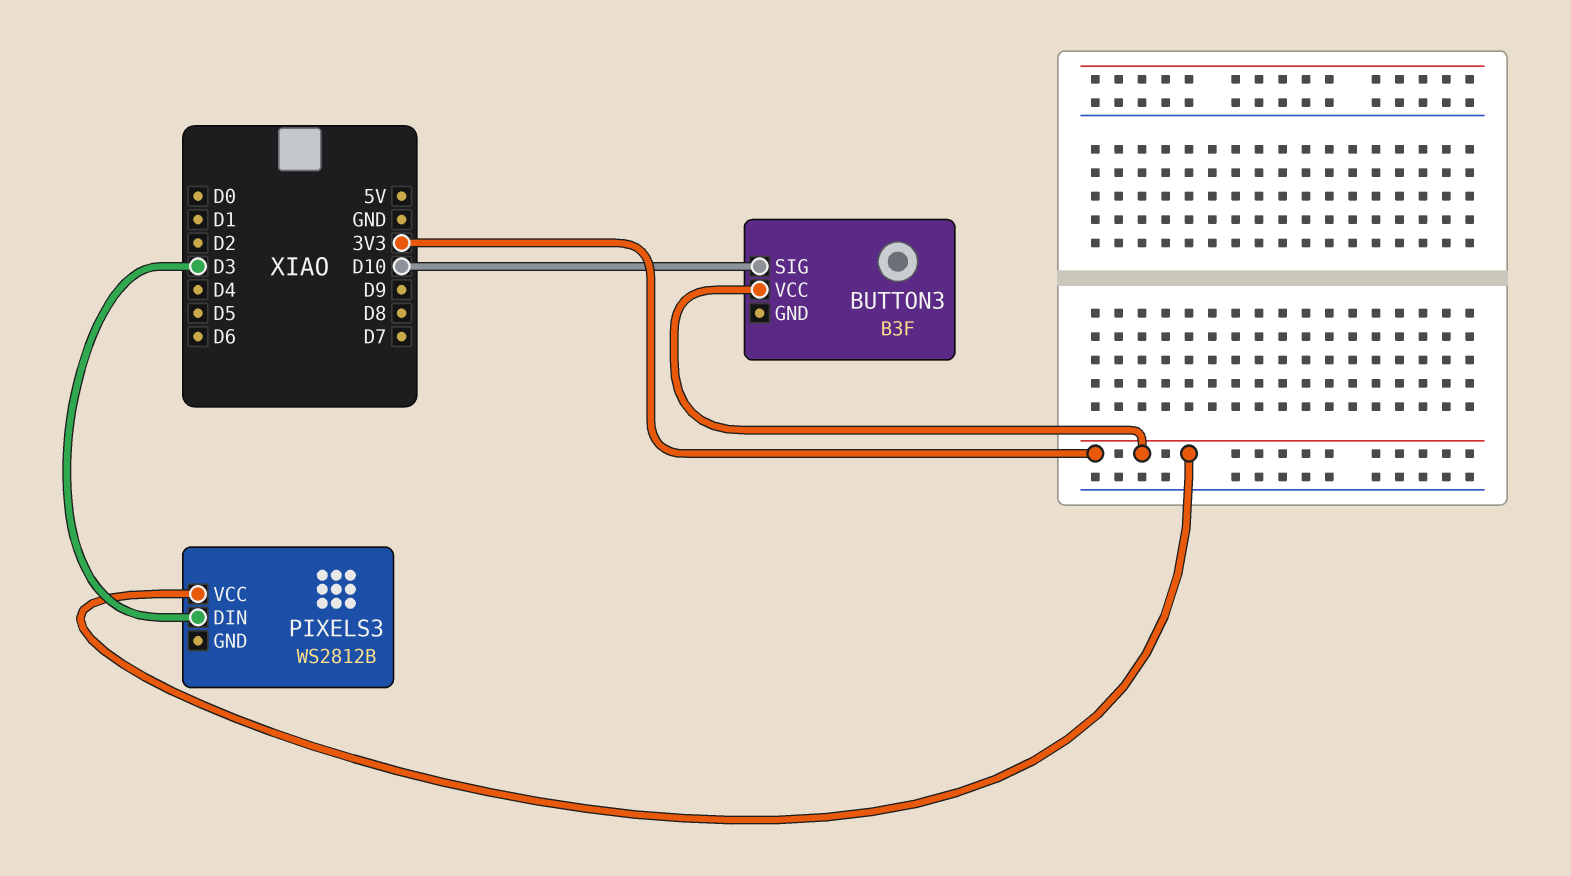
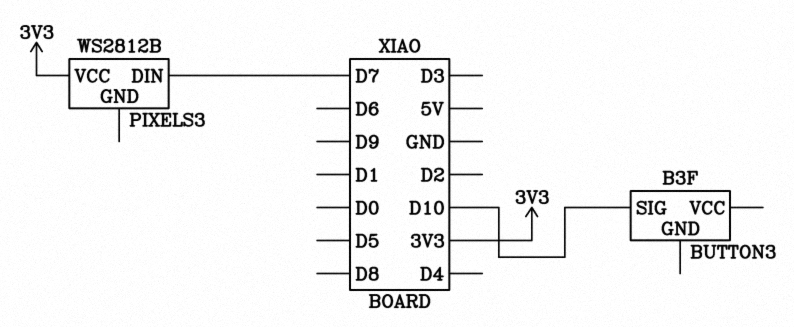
BUTTON3 pin VCC: 3V3 -> none
PIXELS3 pin DIN: D3 -> D7

